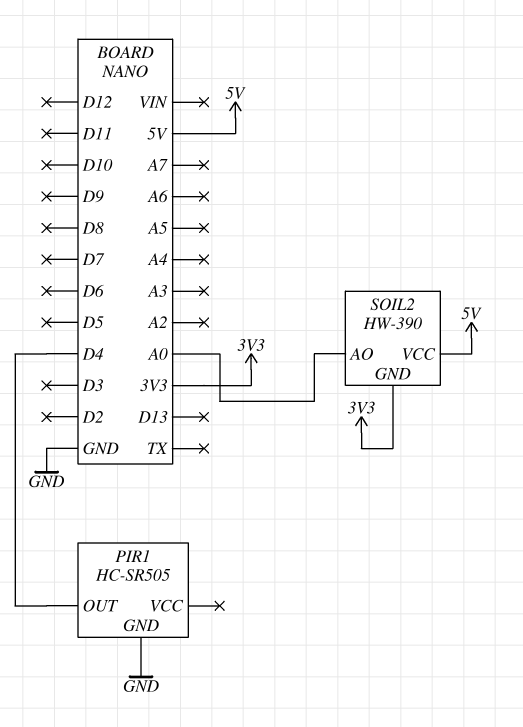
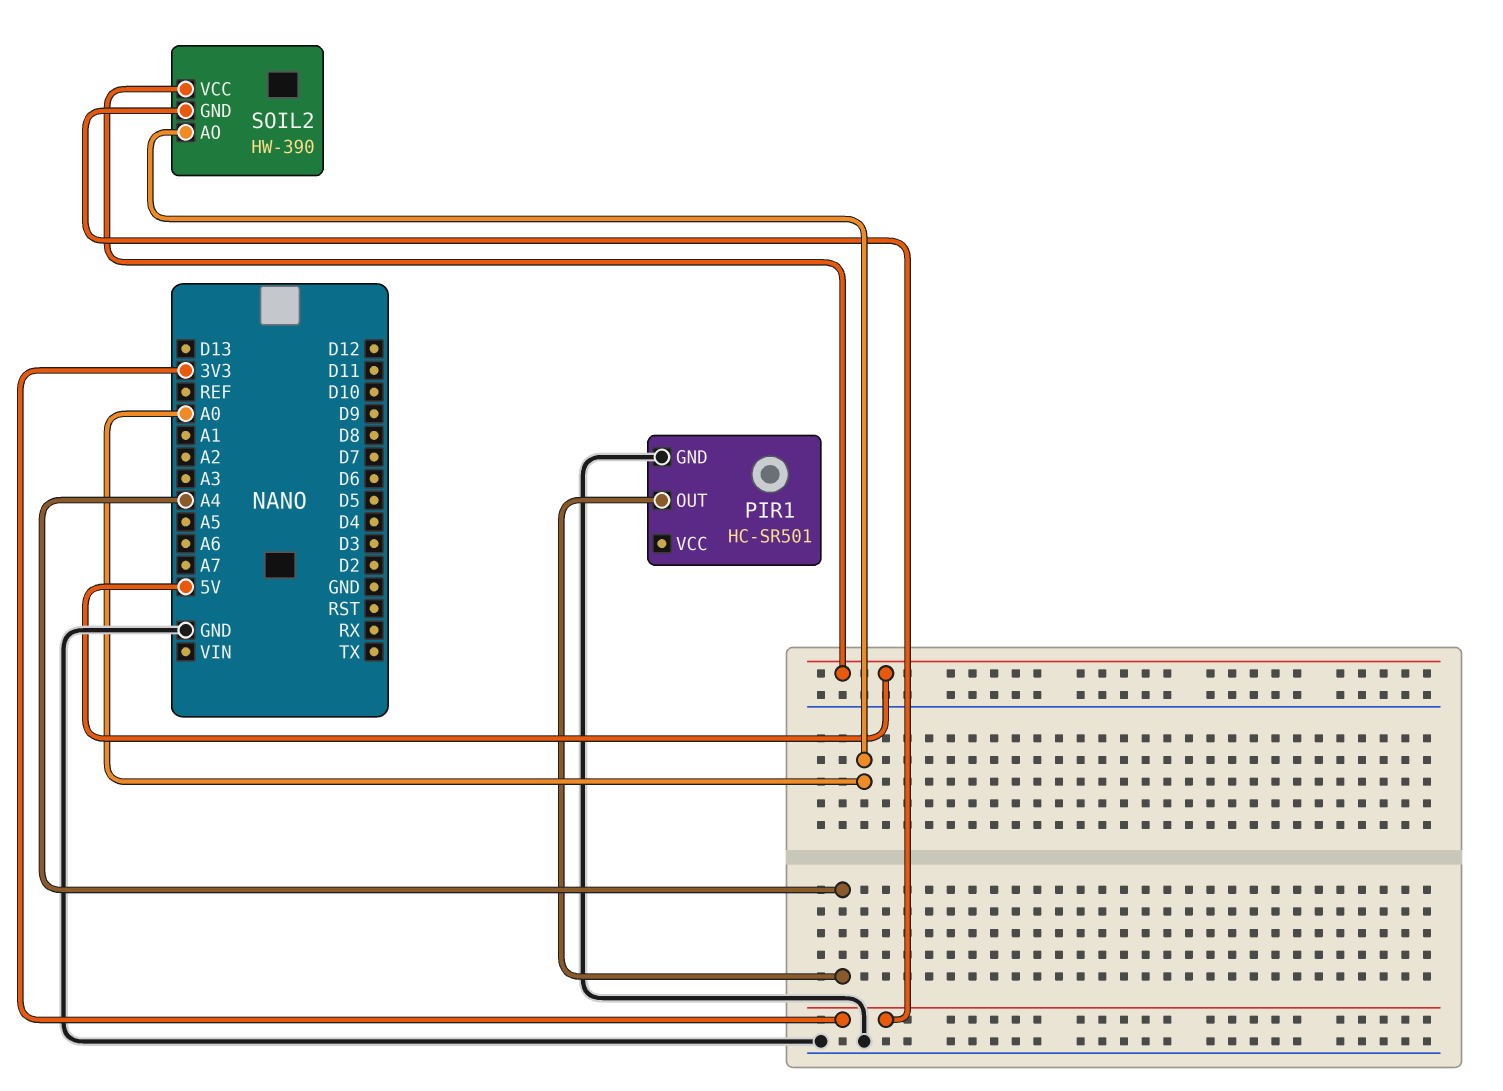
PIR1: HC-SR505 -> HC-SR501
PIR1 pin OUT: D4 -> A4

